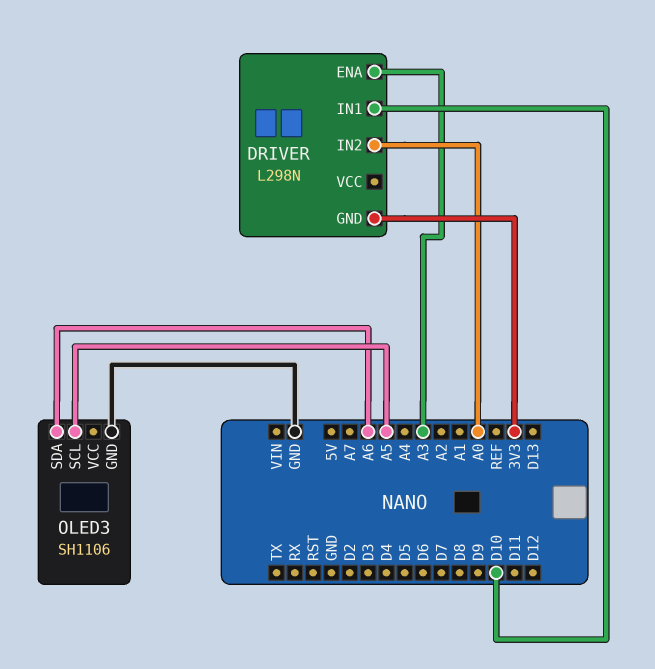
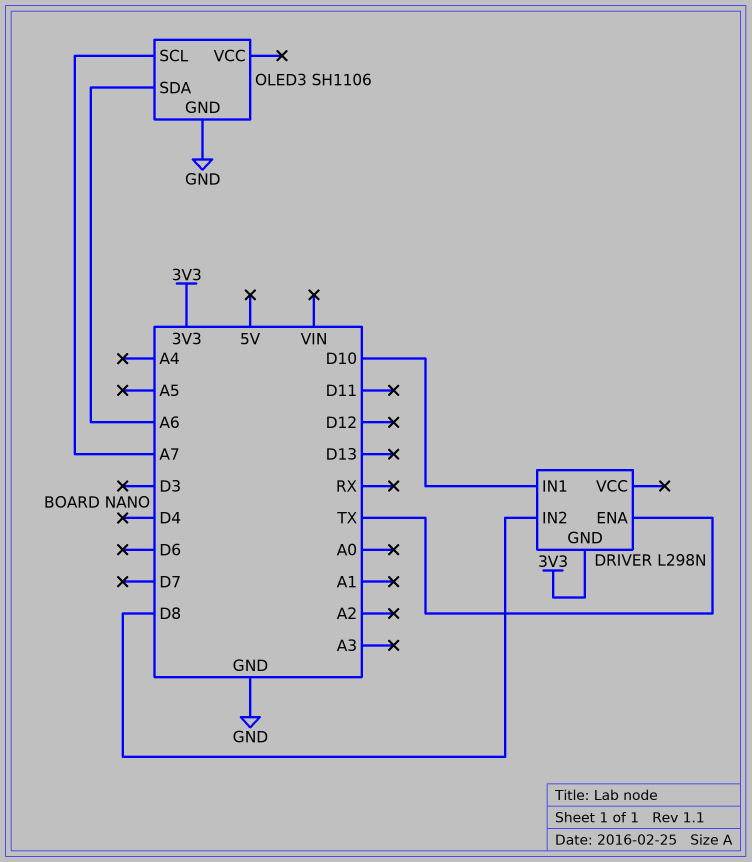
DRIVER pin ENA: A3 -> TX
DRIVER pin IN2: A0 -> D8
OLED3 pin SCL: A5 -> A7

